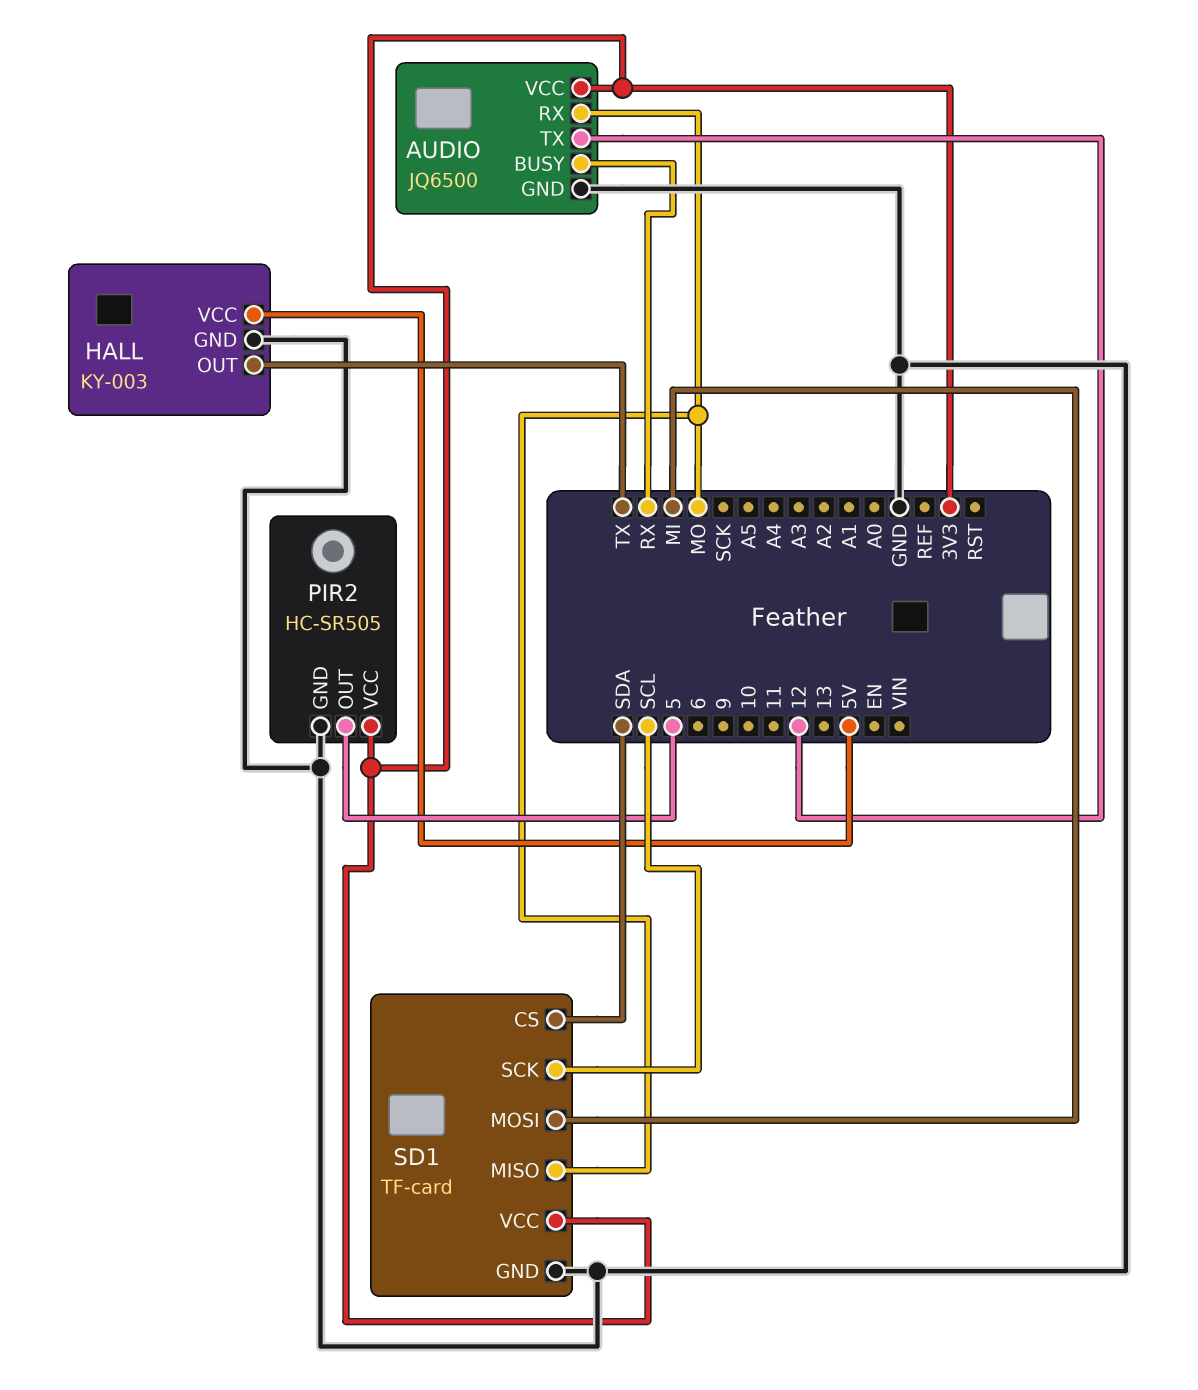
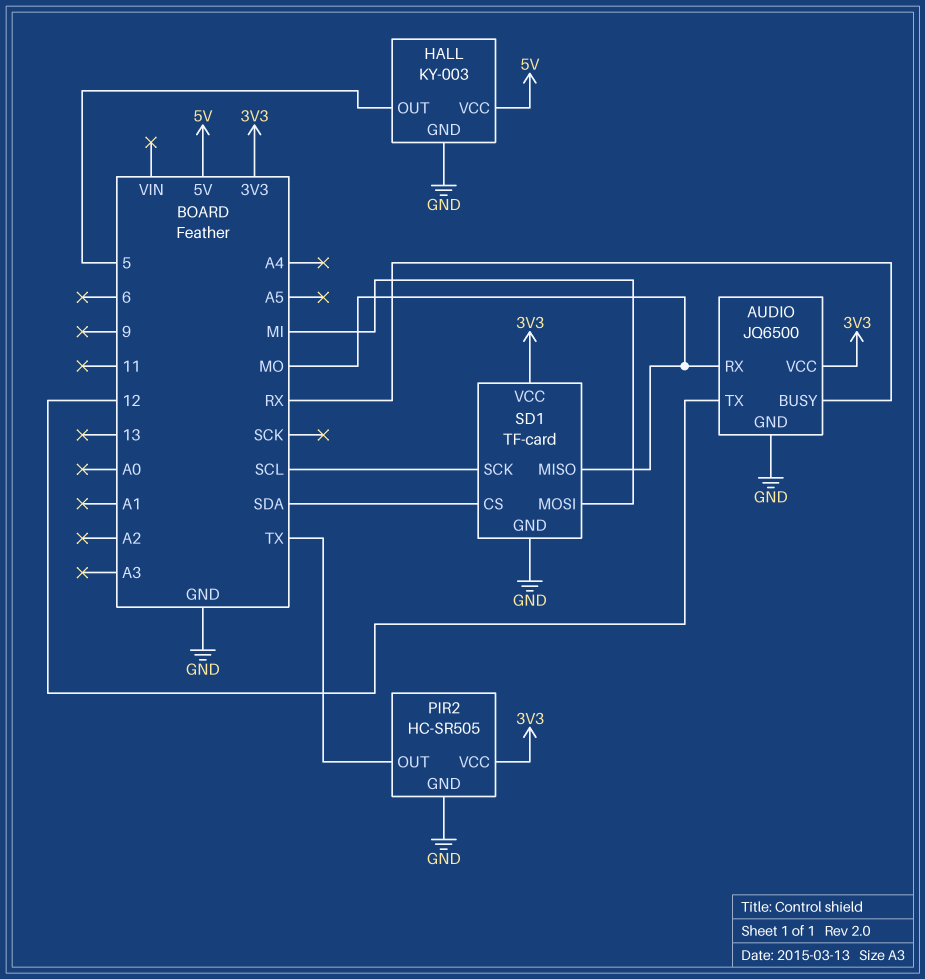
HALL pin OUT: TX -> 5
PIR2 pin OUT: 5 -> TX

